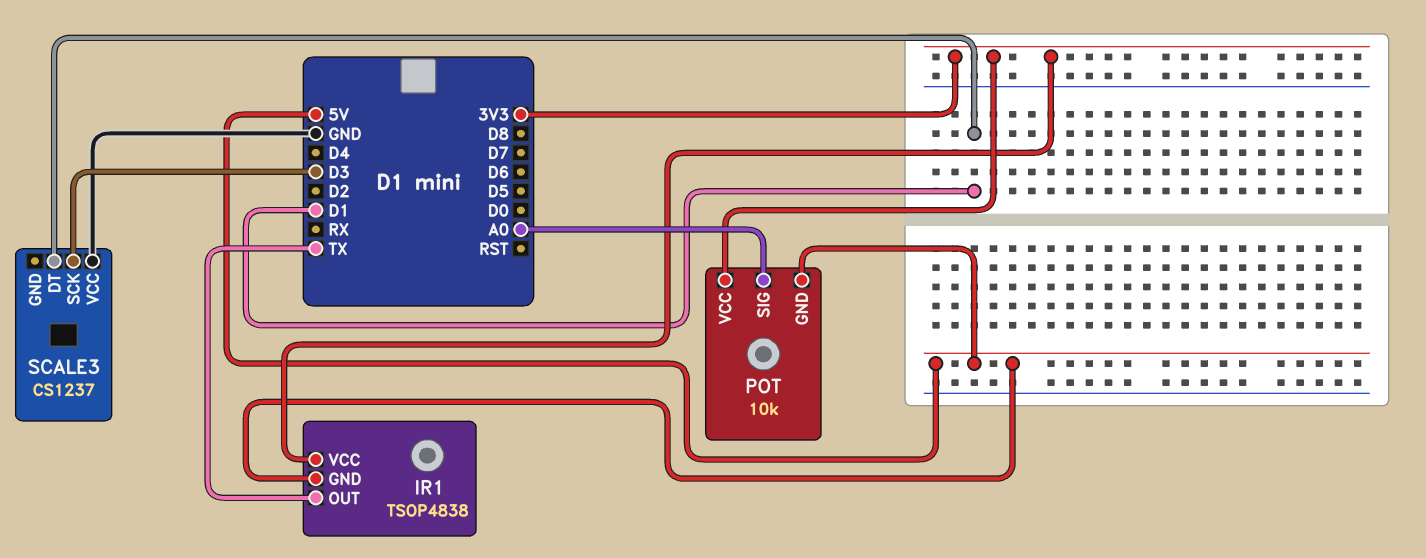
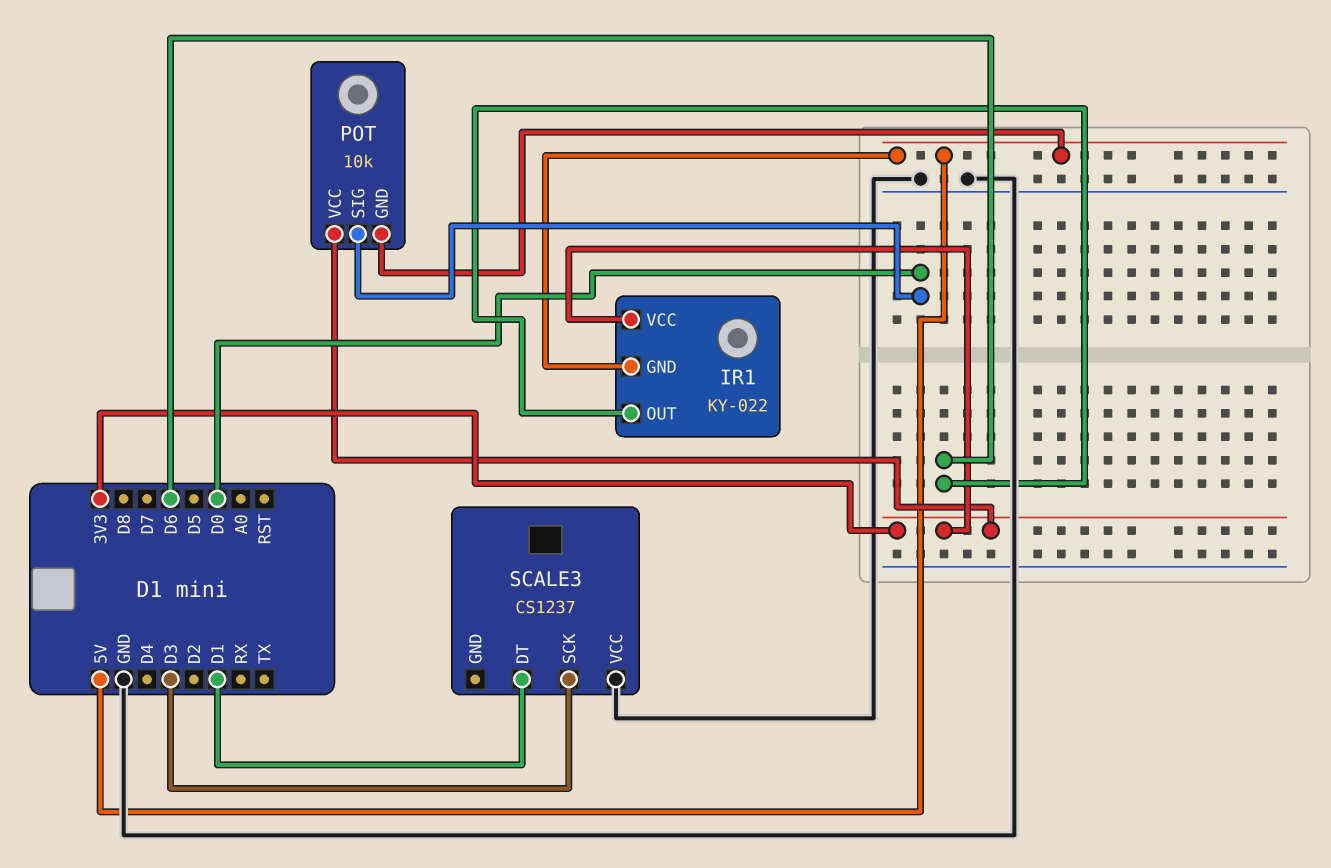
IR1: TSOP4838 -> KY-022
IR1 pin OUT: TX -> D6
POT pin SIG: A0 -> D0

